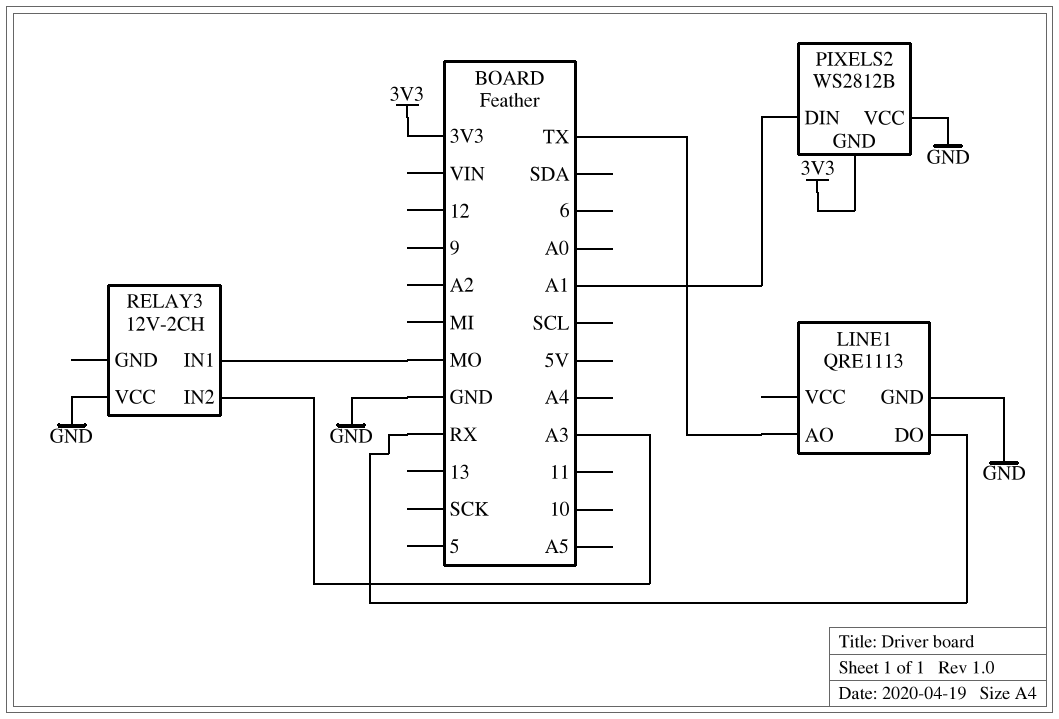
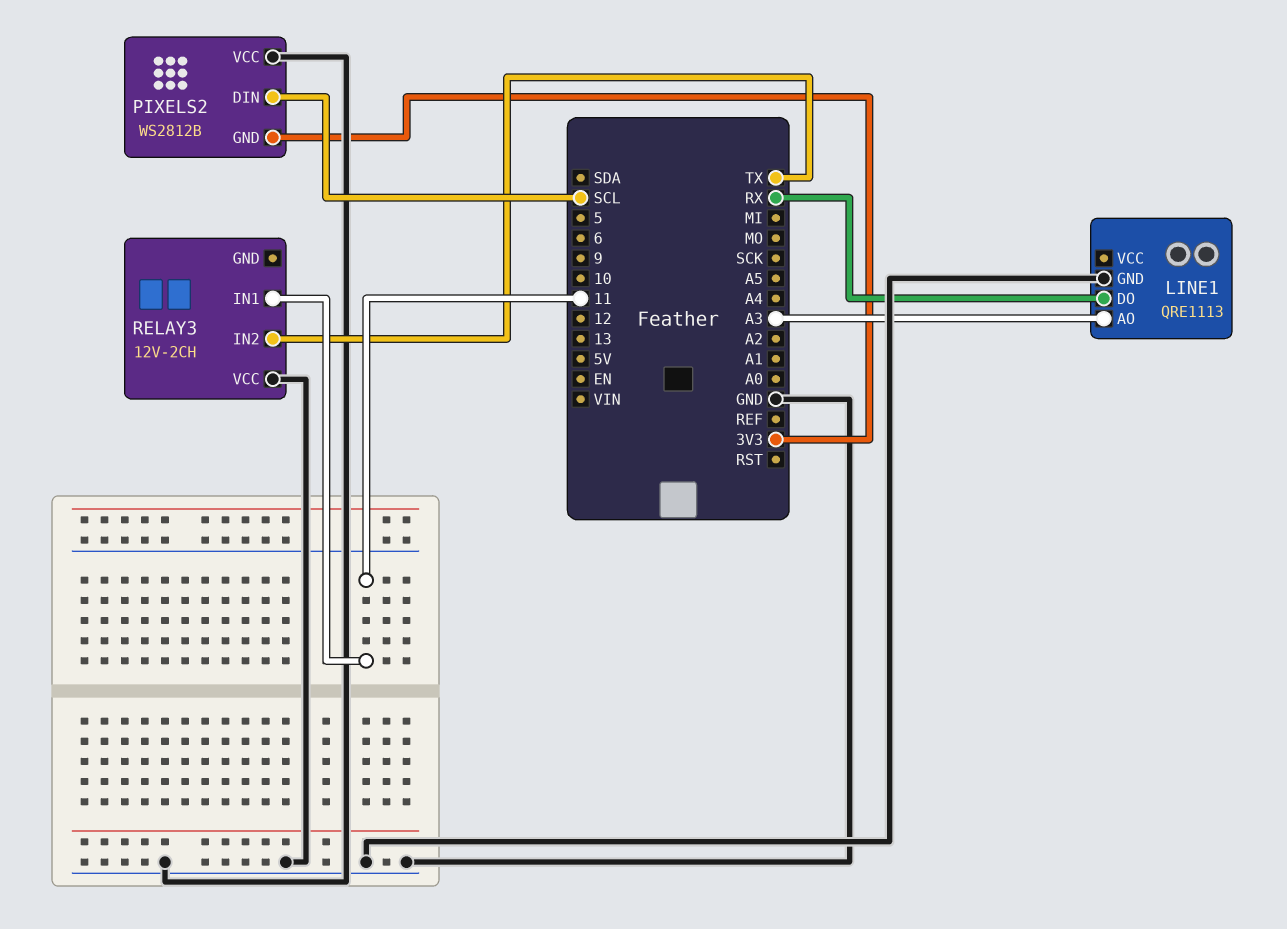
LINE1 pin AO: TX -> A3
PIXELS2 pin DIN: A1 -> SCL
RELAY3 pin IN1: MO -> 11
RELAY3 pin IN2: A3 -> TX

